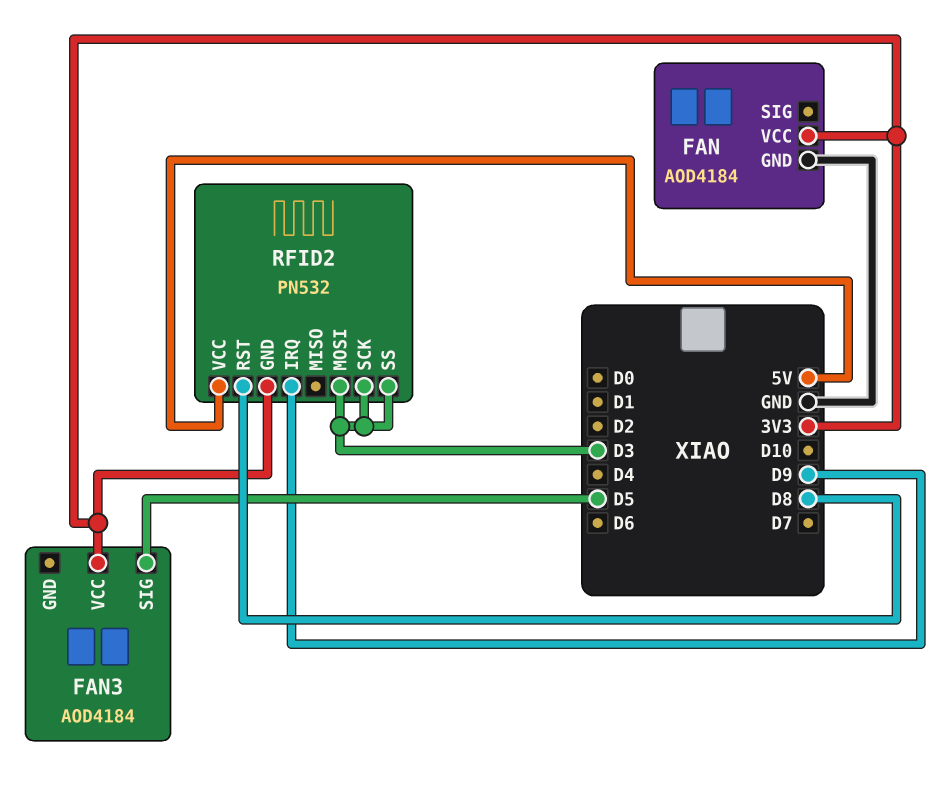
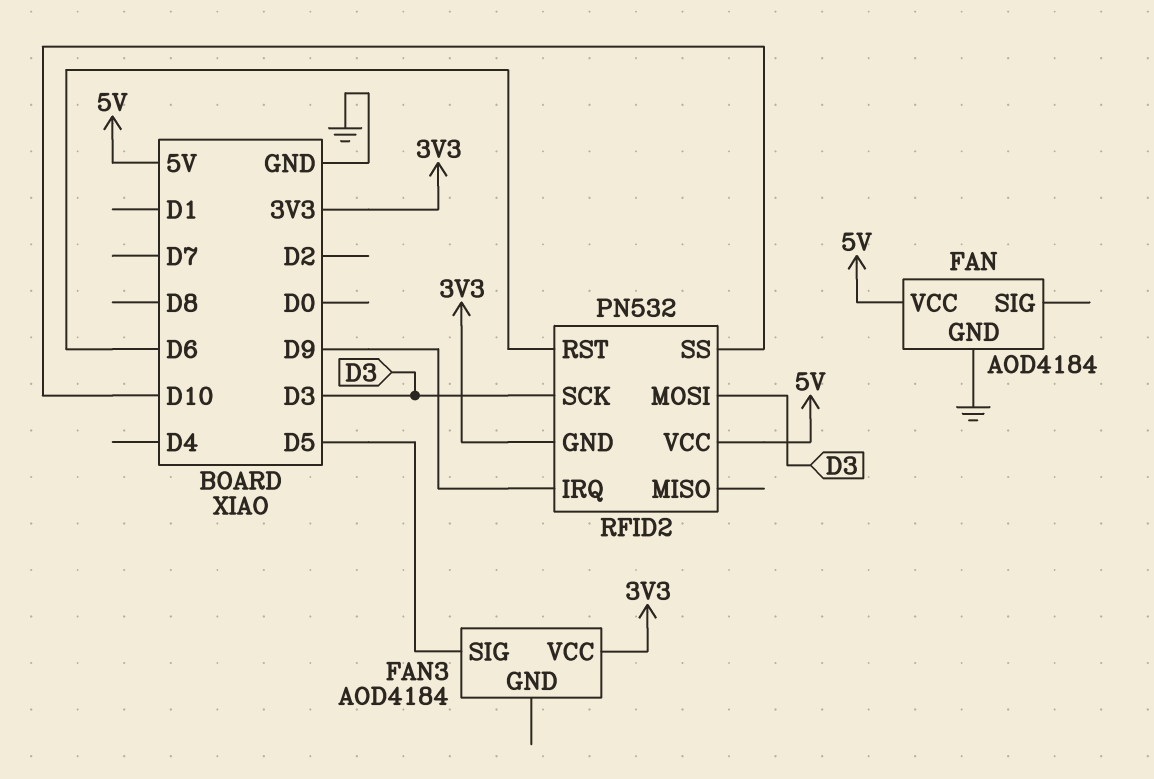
FAN pin VCC: 3V3 -> 5V
RFID2 pin RST: D8 -> D6
RFID2 pin SS: D3 -> D10

